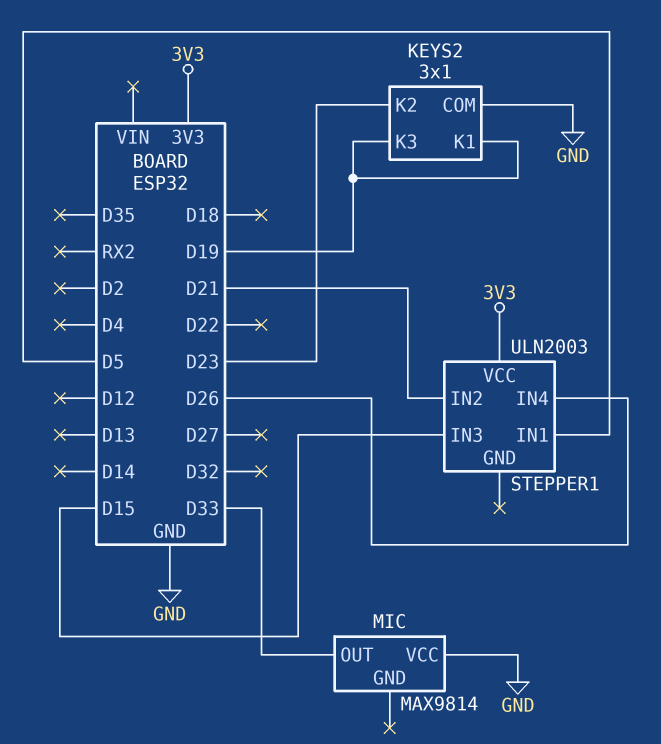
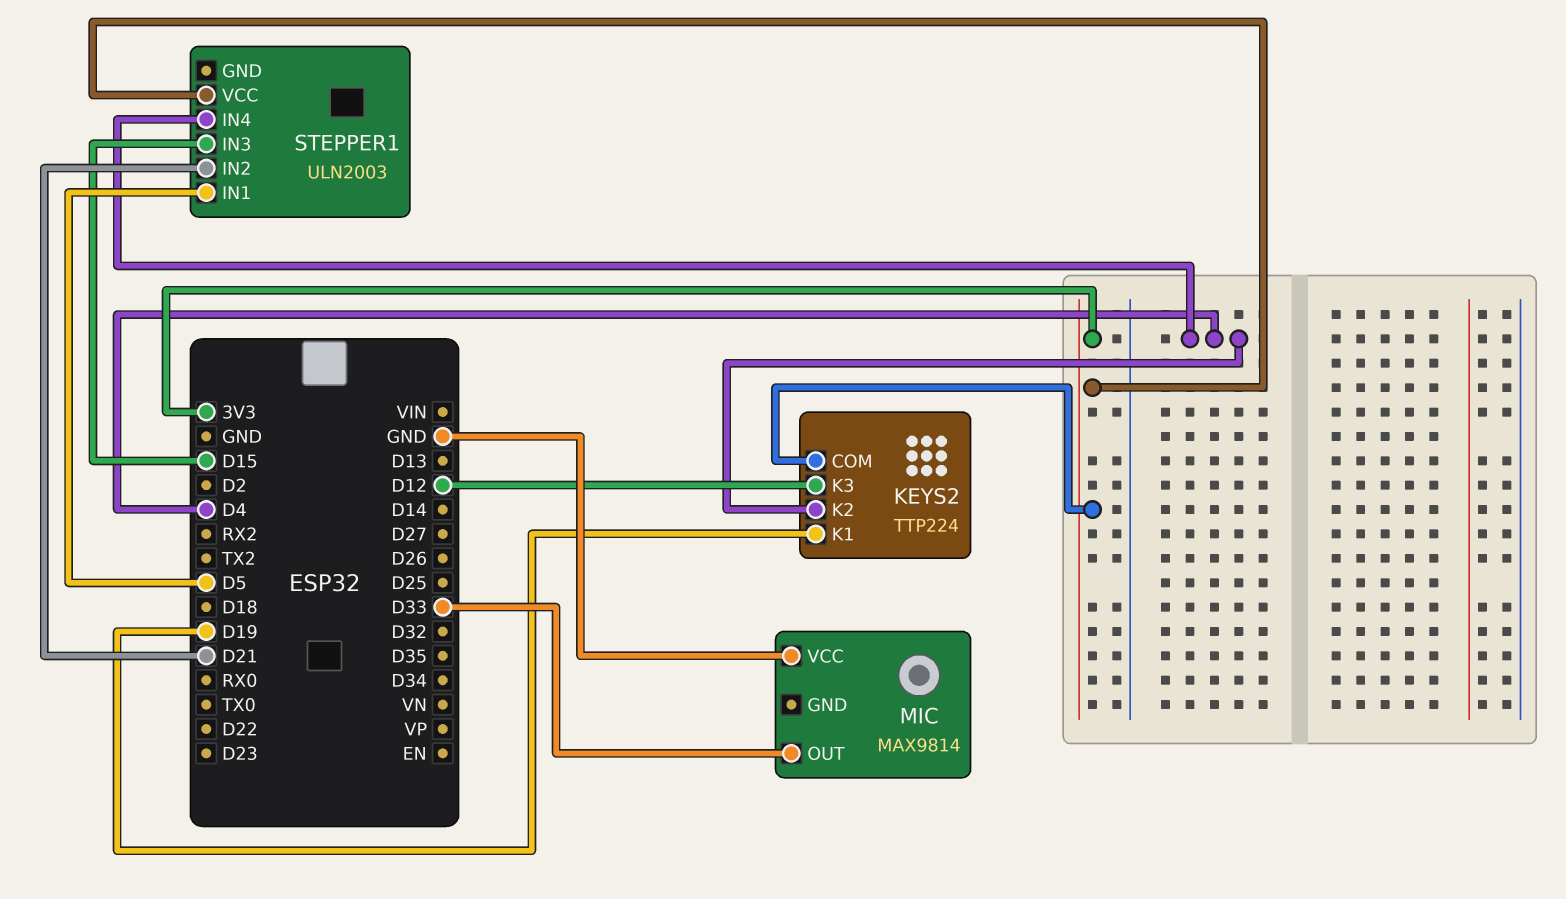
KEYS2: 3x1 -> TTP224
KEYS2 pin COM: GND -> 3V3
KEYS2 pin K2: D23 -> D4
KEYS2 pin K3: D19 -> D12
STEPPER1 pin IN4: D26 -> D4

